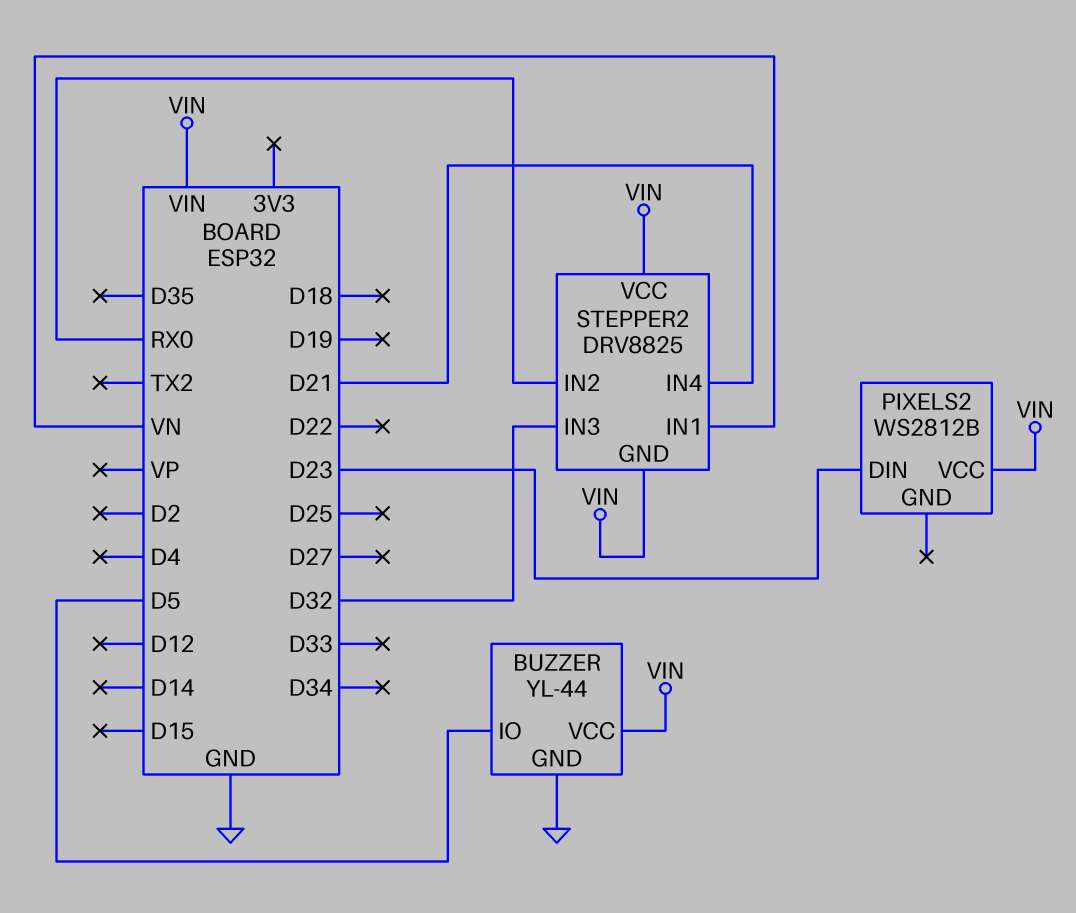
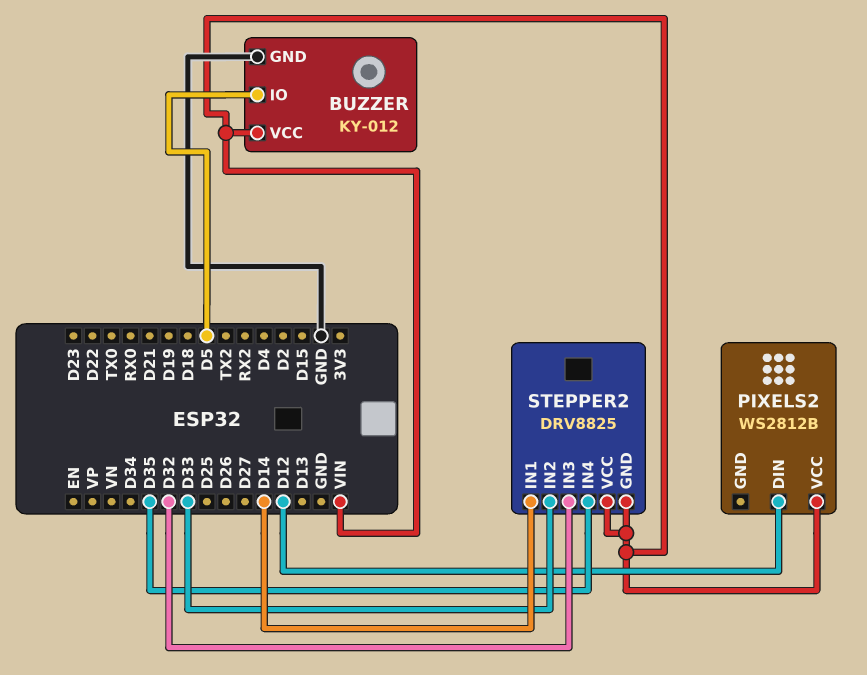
BUZZER: YL-44 -> KY-012
PIXELS2 pin DIN: D23 -> D12
STEPPER2 pin IN1: VN -> D14
STEPPER2 pin IN2: RX0 -> D33
STEPPER2 pin IN4: D21 -> D35

